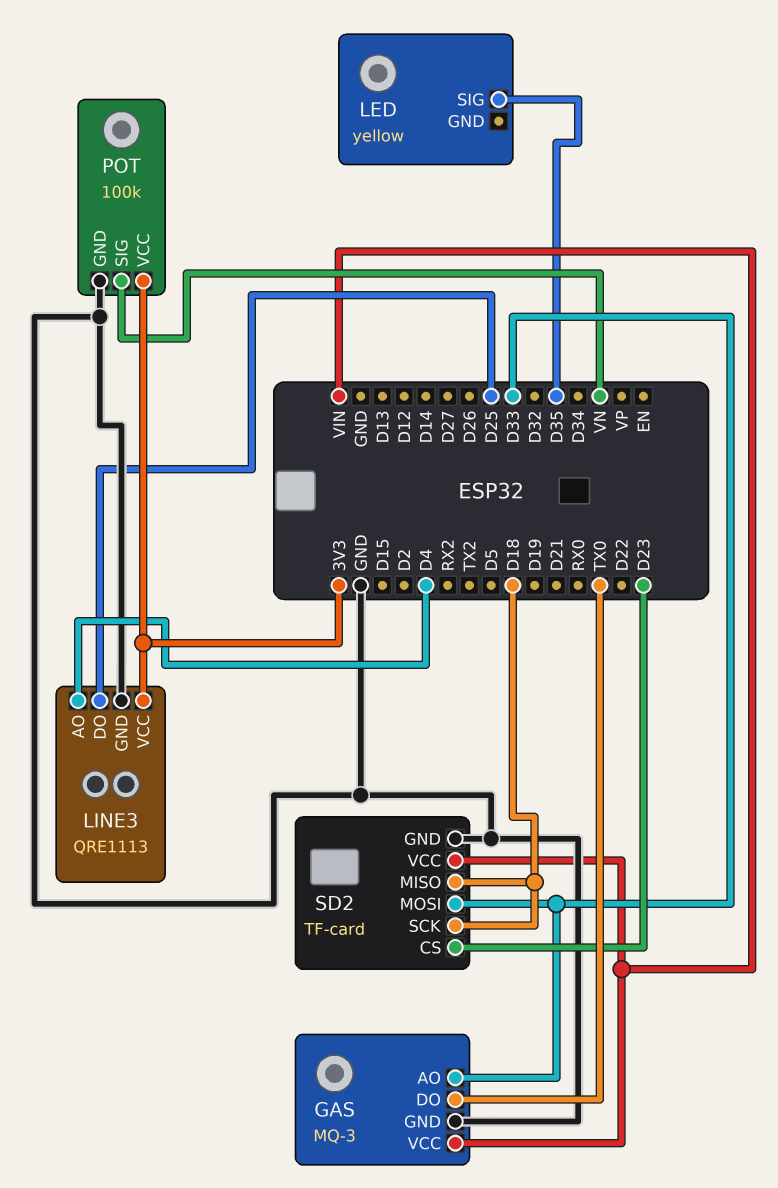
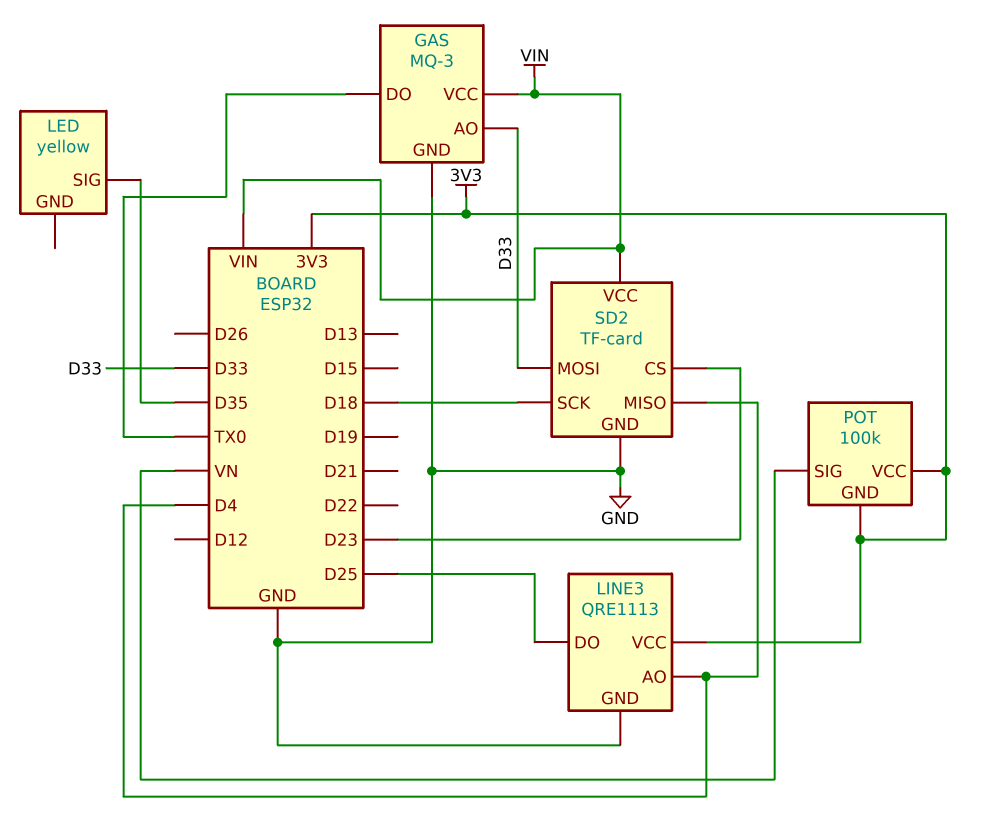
POT pin GND: GND -> 3V3
SD2 pin MISO: D18 -> D4

